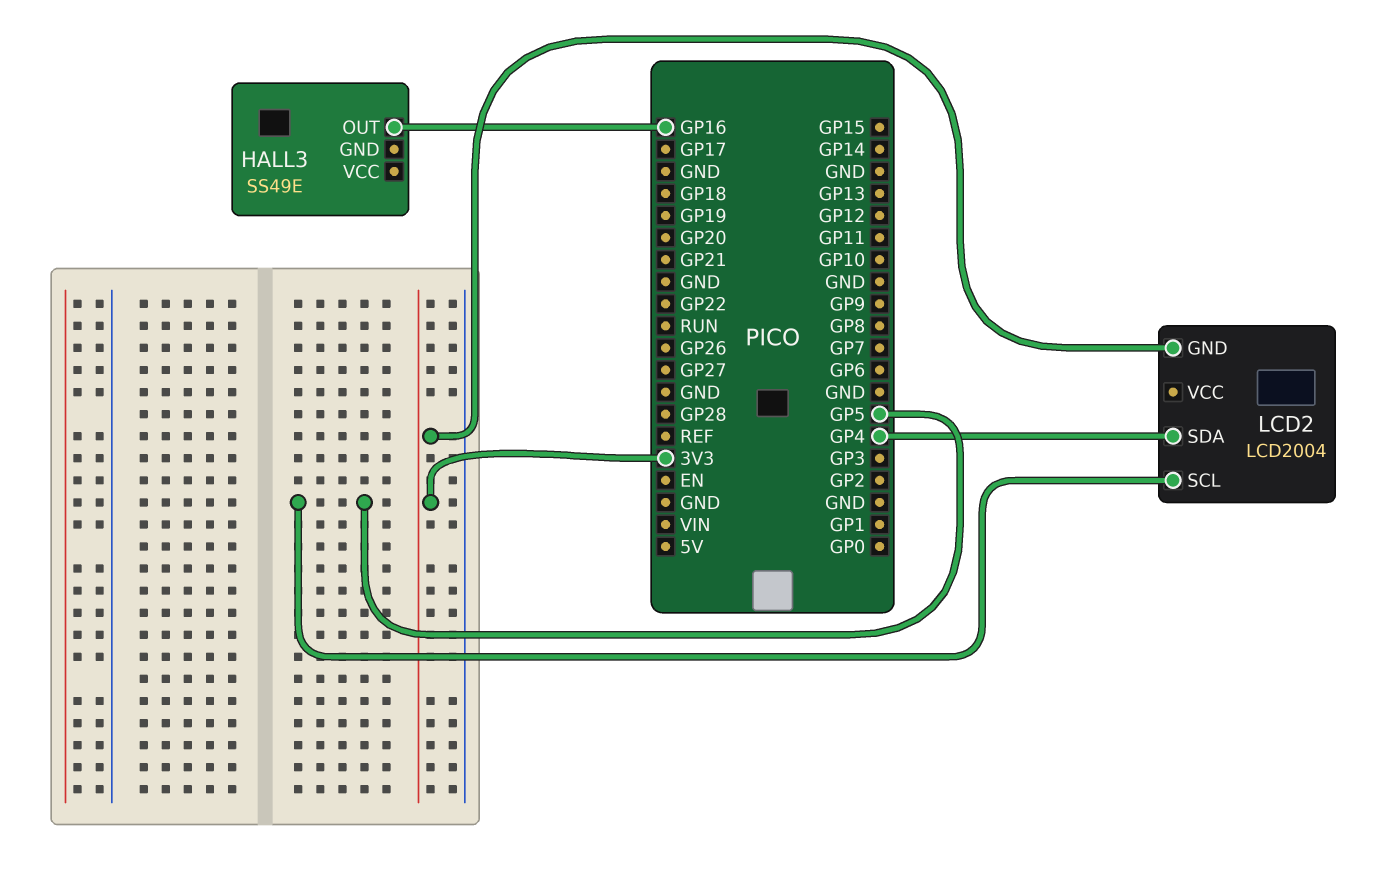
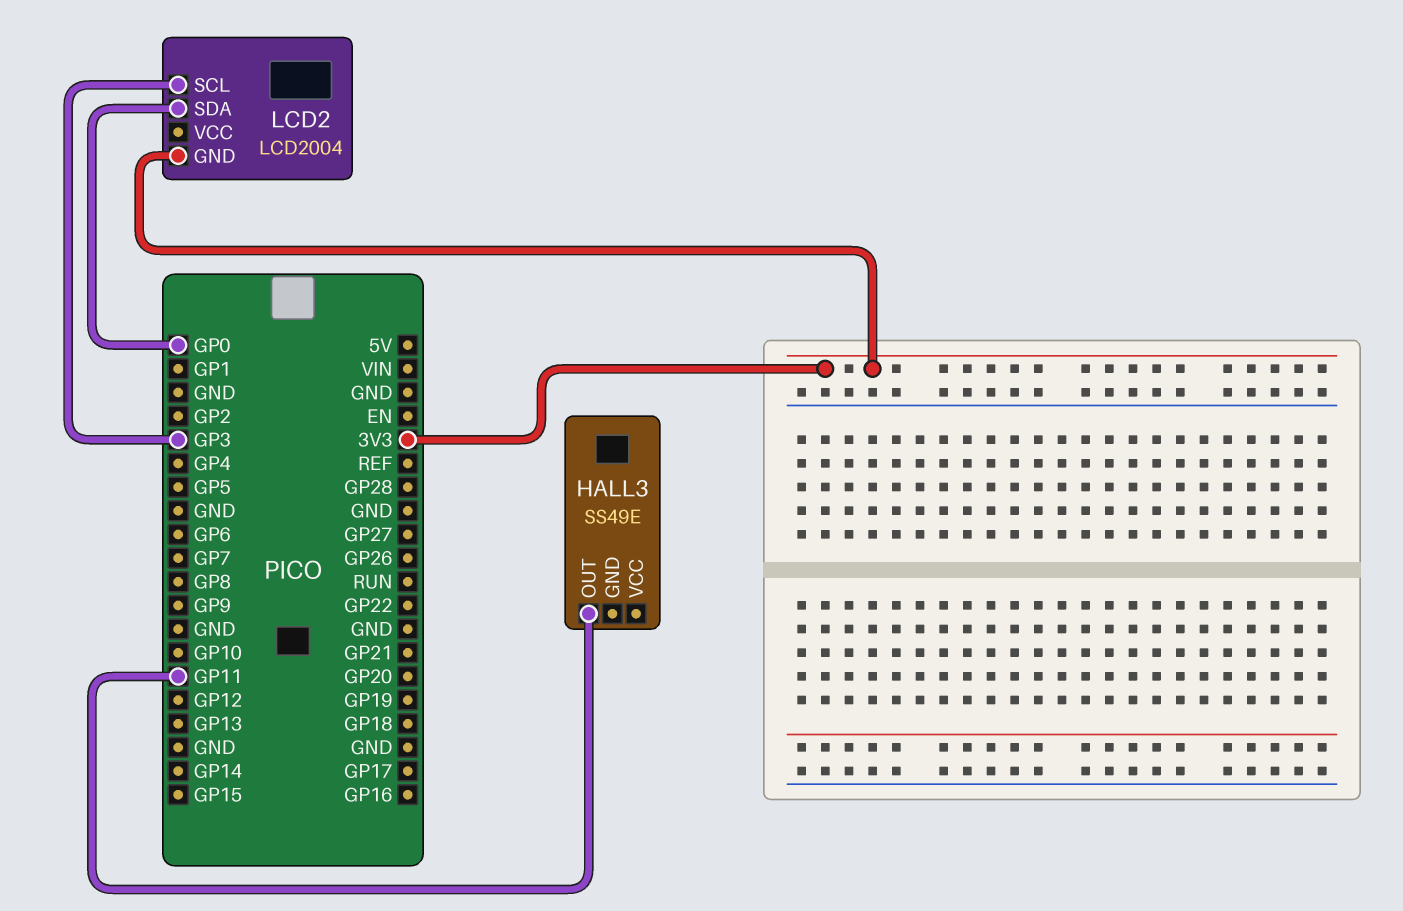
HALL3 pin OUT: GP16 -> GP11
LCD2 pin SCL: GP5 -> GP3
LCD2 pin SDA: GP4 -> GP0

